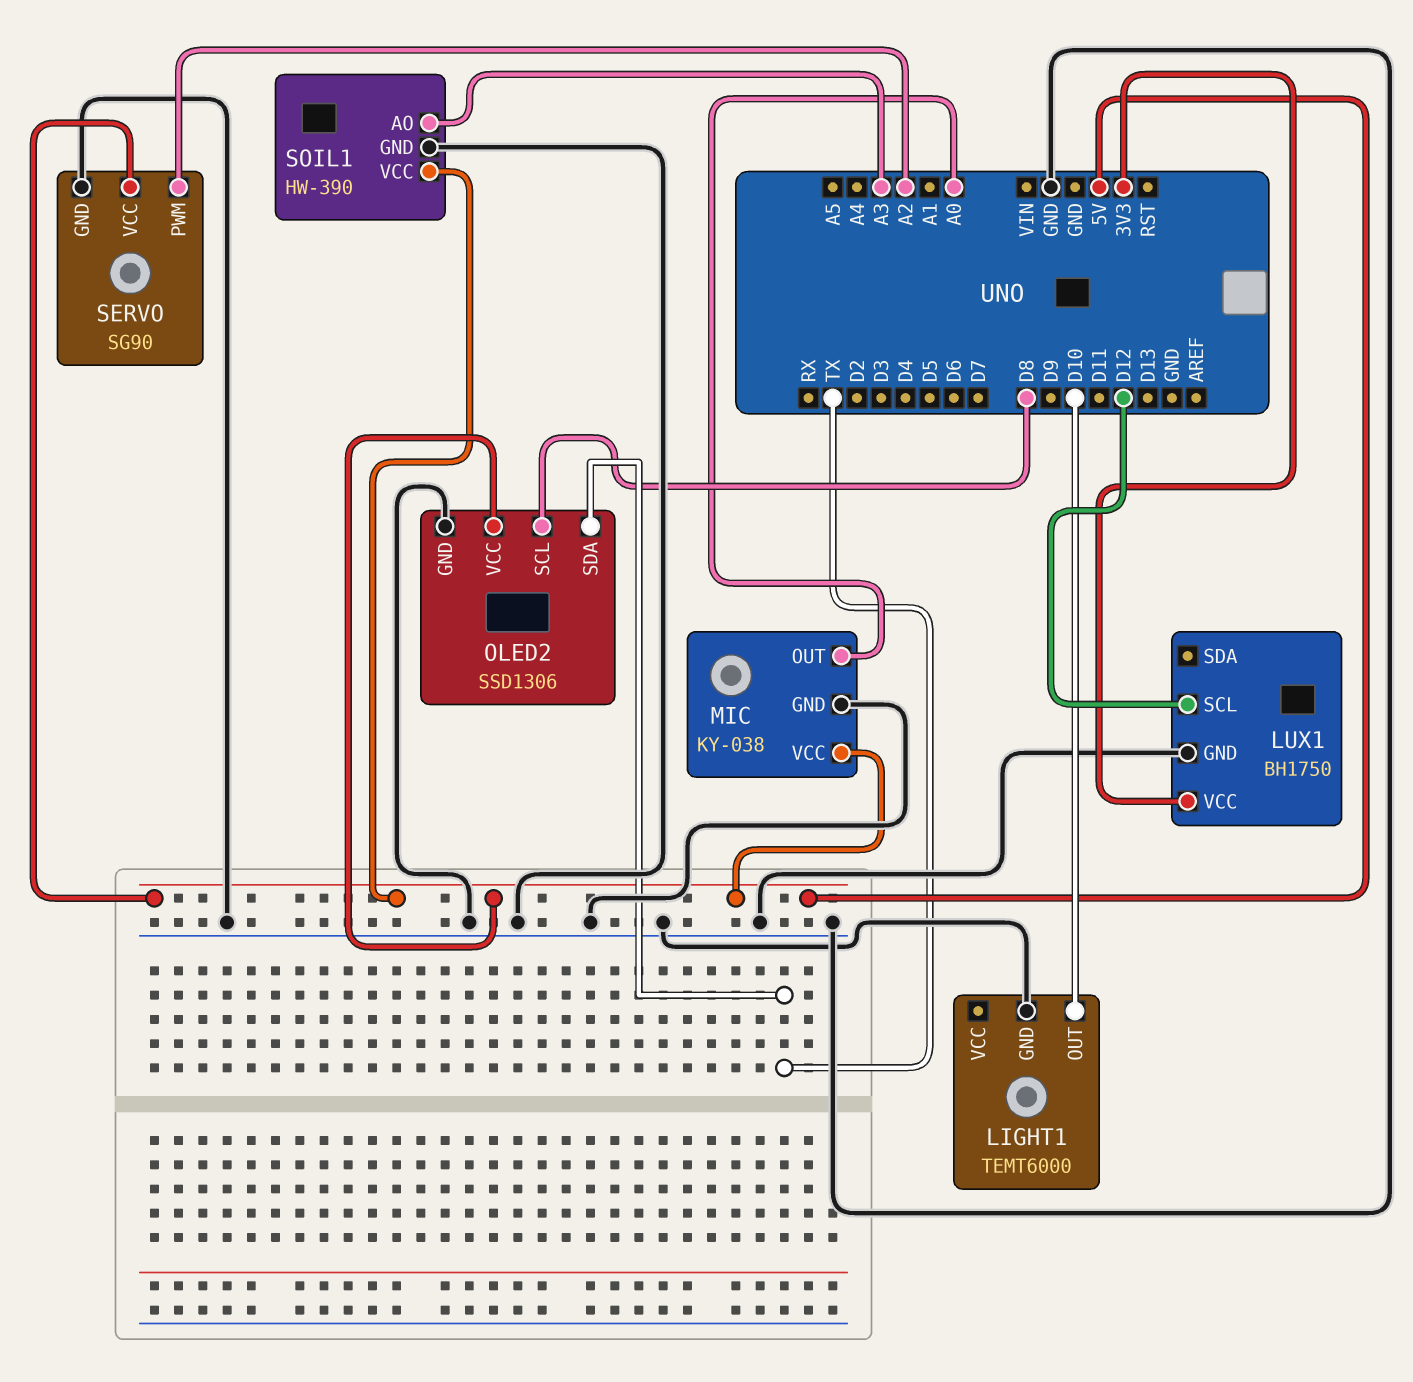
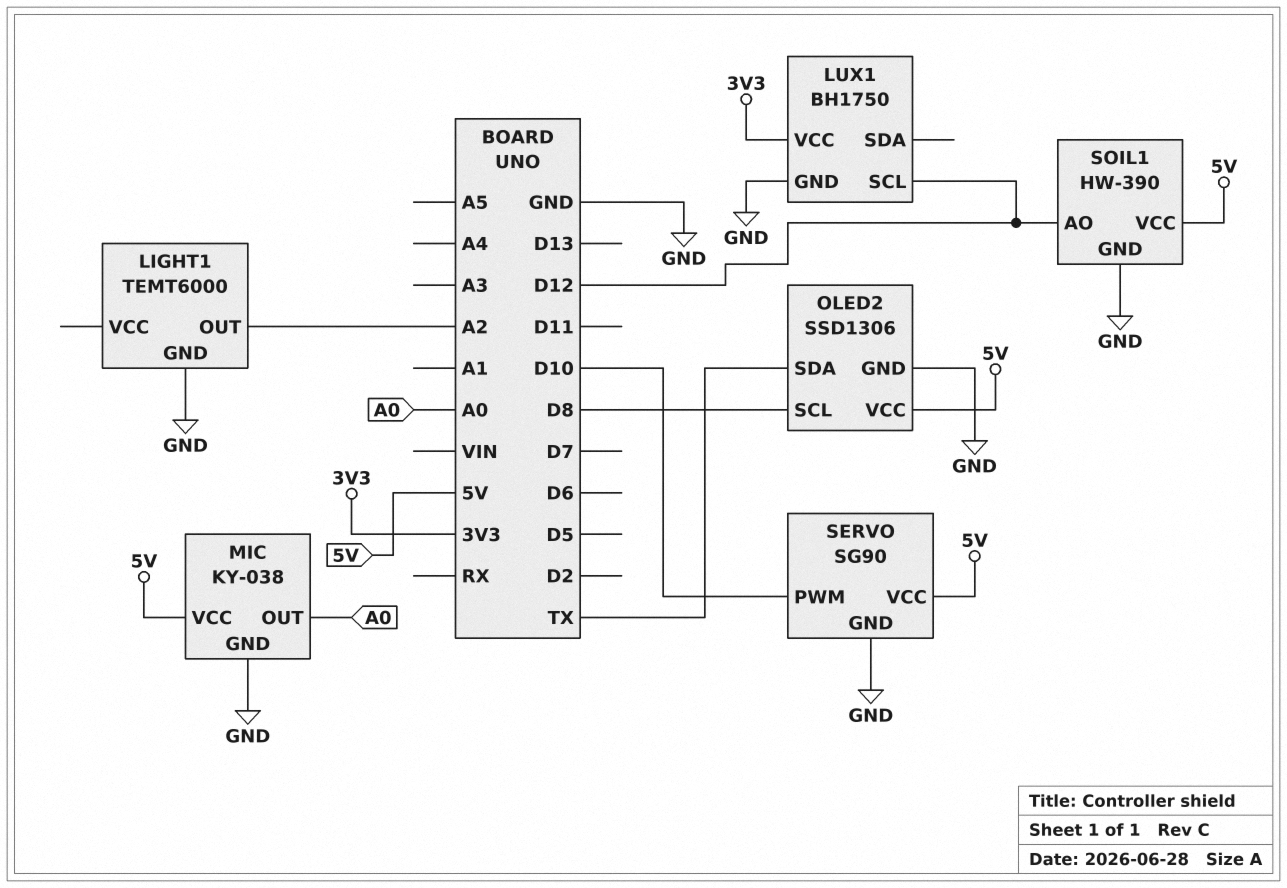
LIGHT1 pin OUT: D10 -> A2
SERVO pin PWM: A2 -> D10
SOIL1 pin AO: A3 -> D12

